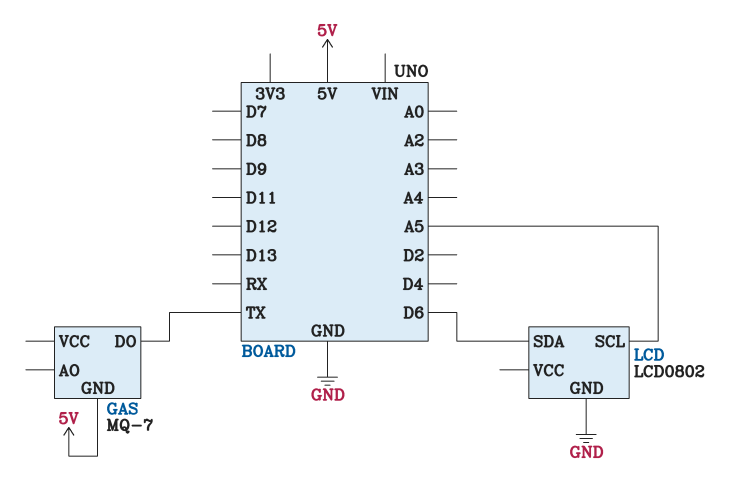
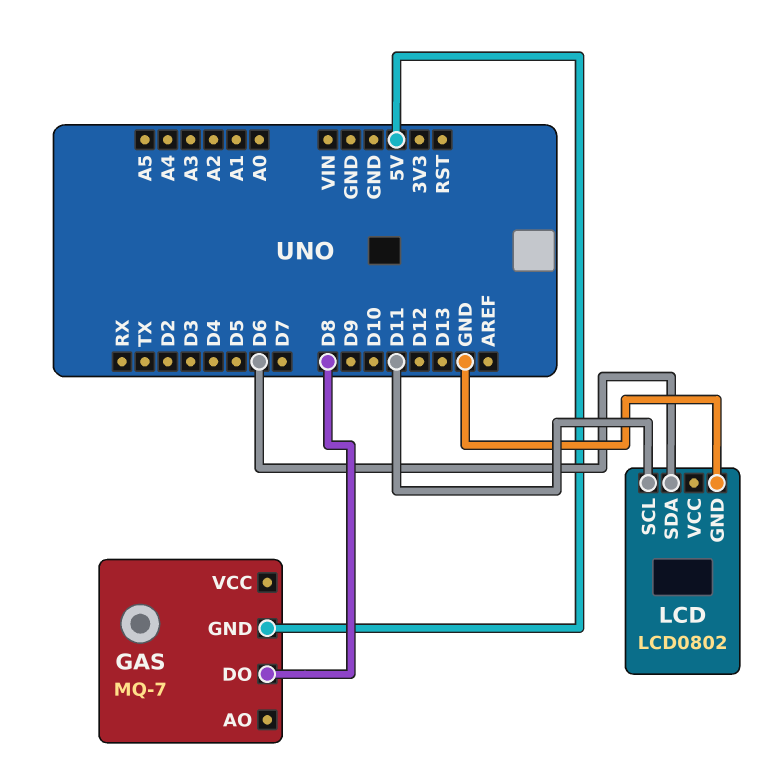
GAS pin DO: TX -> D8
LCD pin SCL: A5 -> D11

